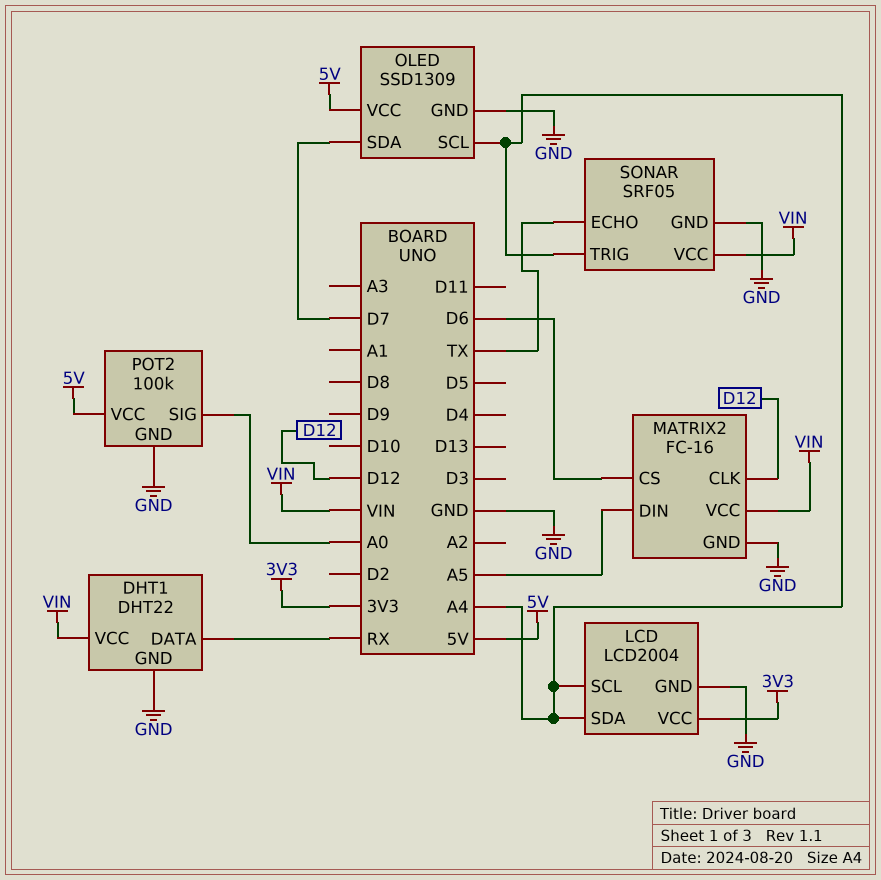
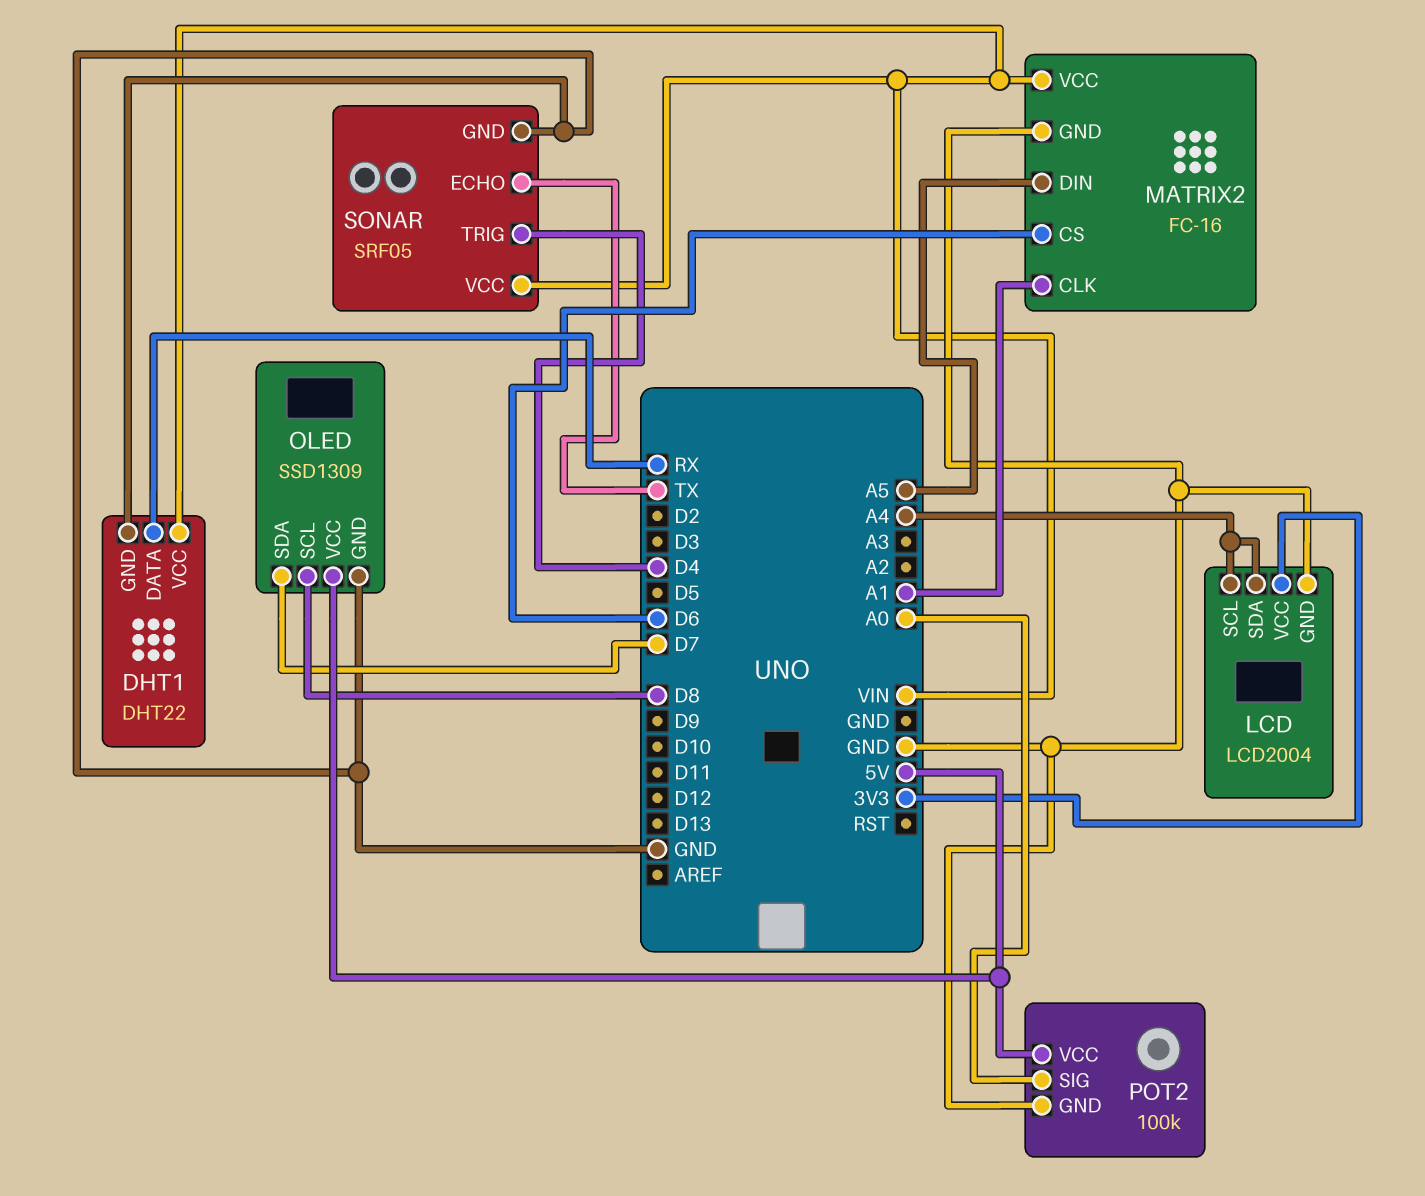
MATRIX2 pin CLK: D12 -> A1
OLED pin SCL: A4 -> D8
SONAR pin TRIG: A4 -> D4

